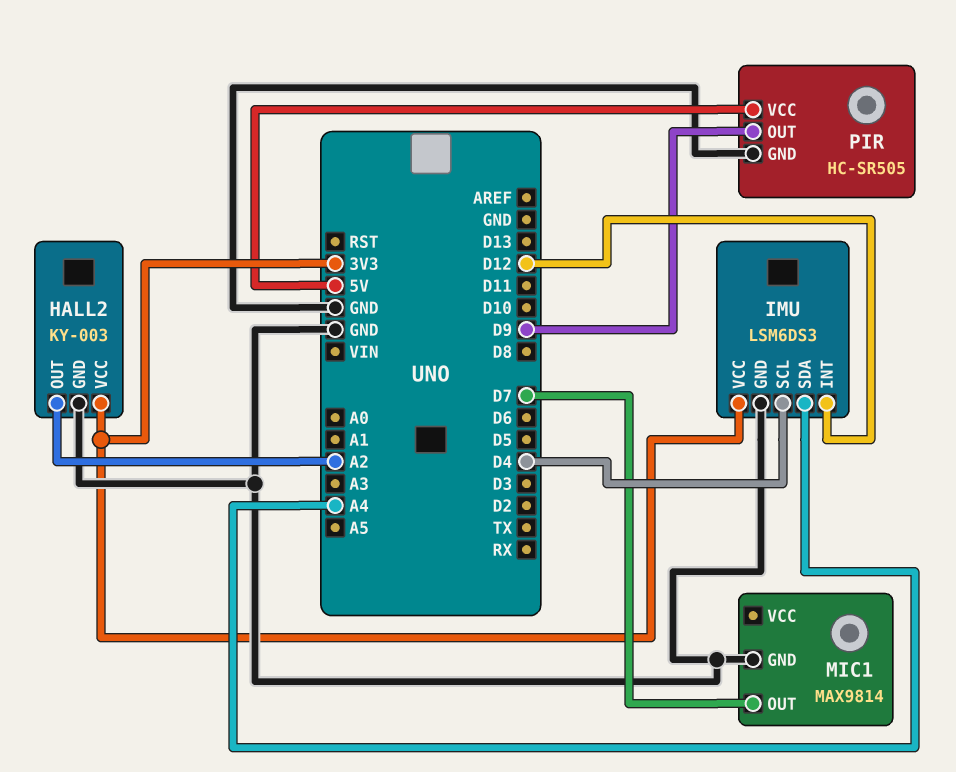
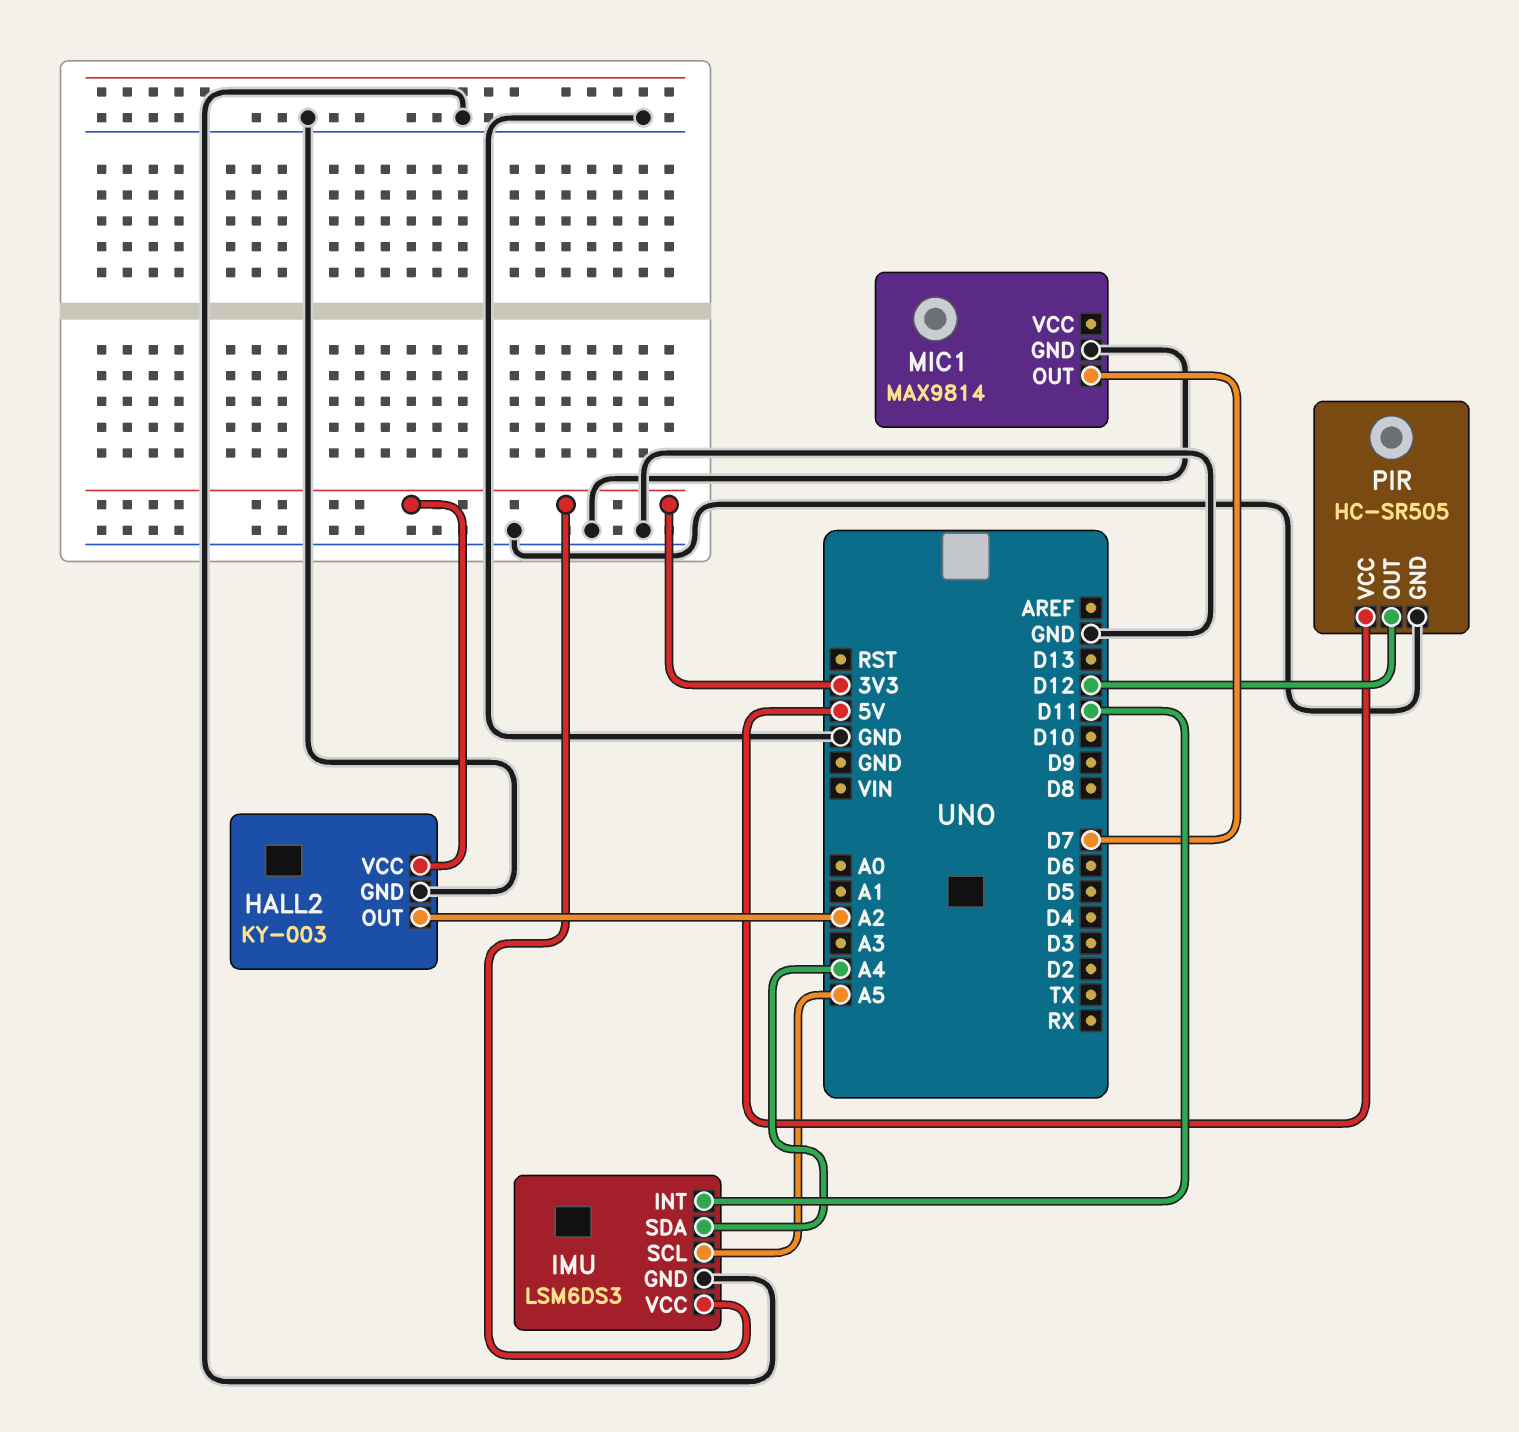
IMU pin INT: D12 -> D11
IMU pin SCL: D4 -> A5
PIR pin OUT: D9 -> D12

